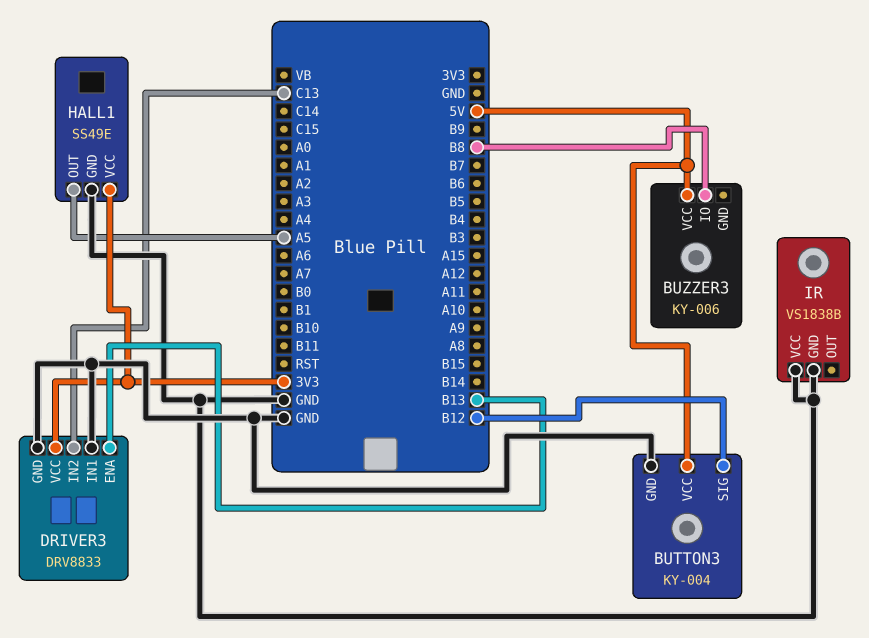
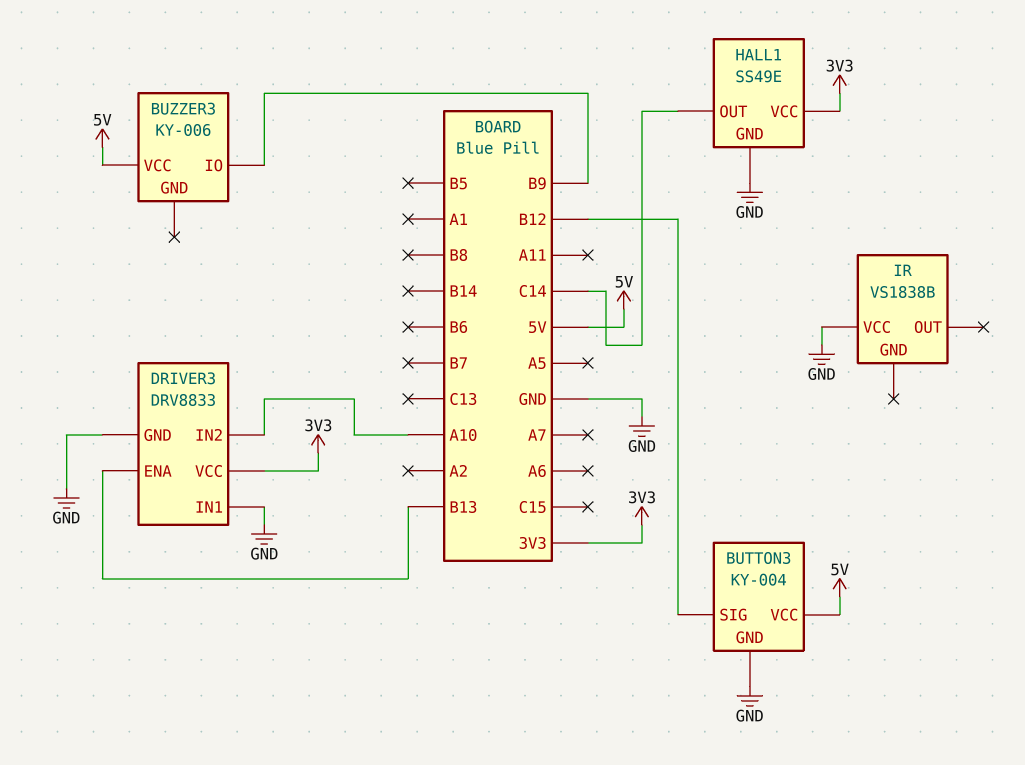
BUZZER3 pin IO: B8 -> B9
DRIVER3 pin IN2: C13 -> A10
HALL1 pin OUT: A5 -> C14
IR pin GND: GND -> none

